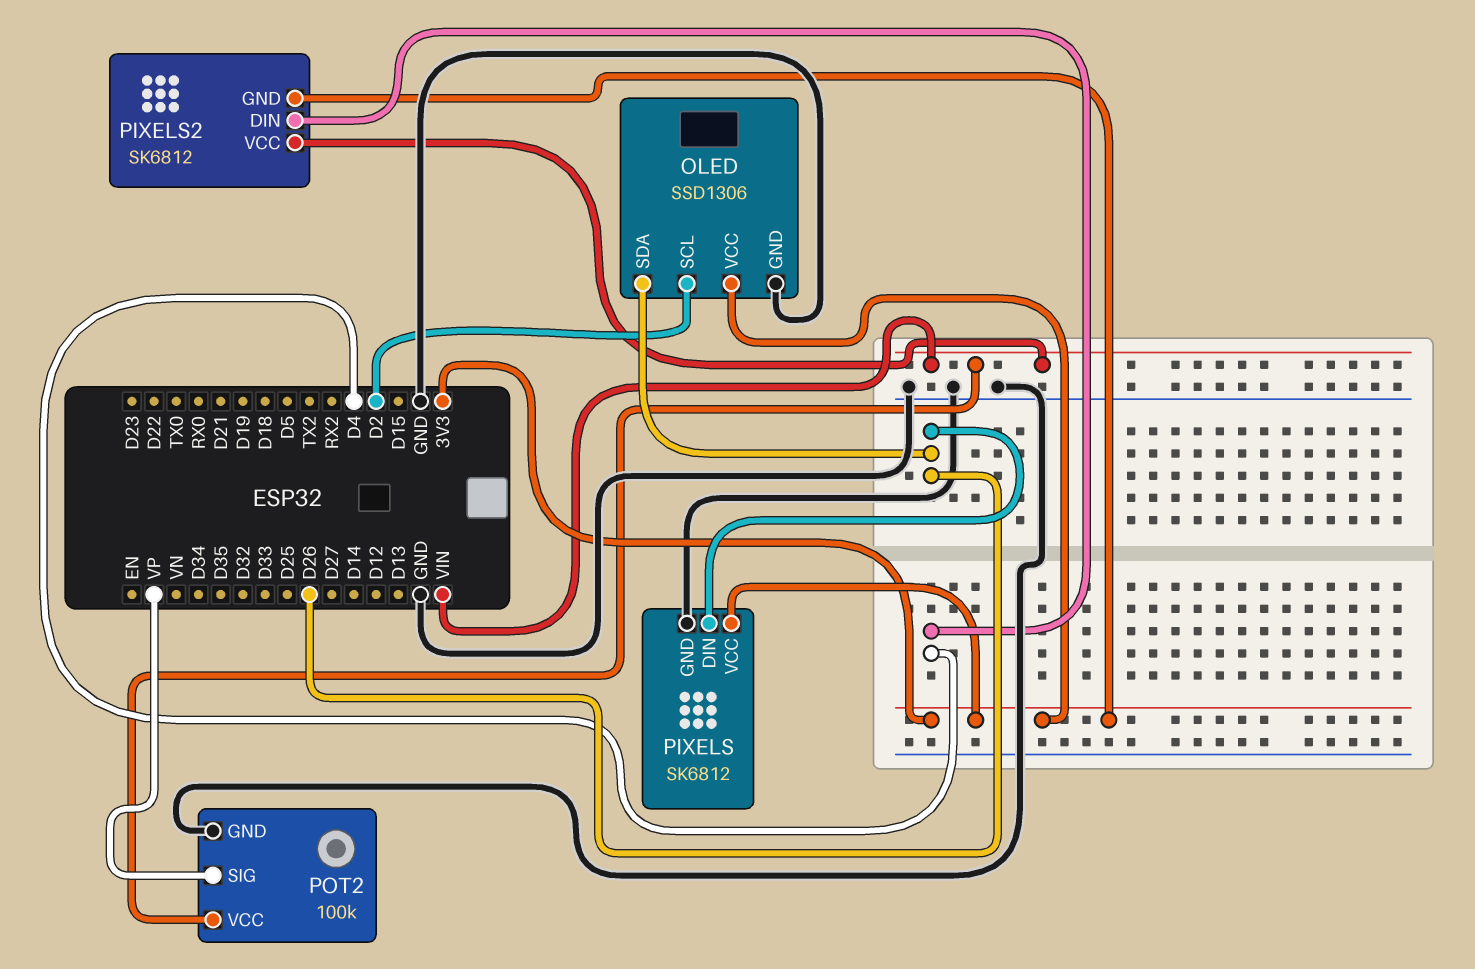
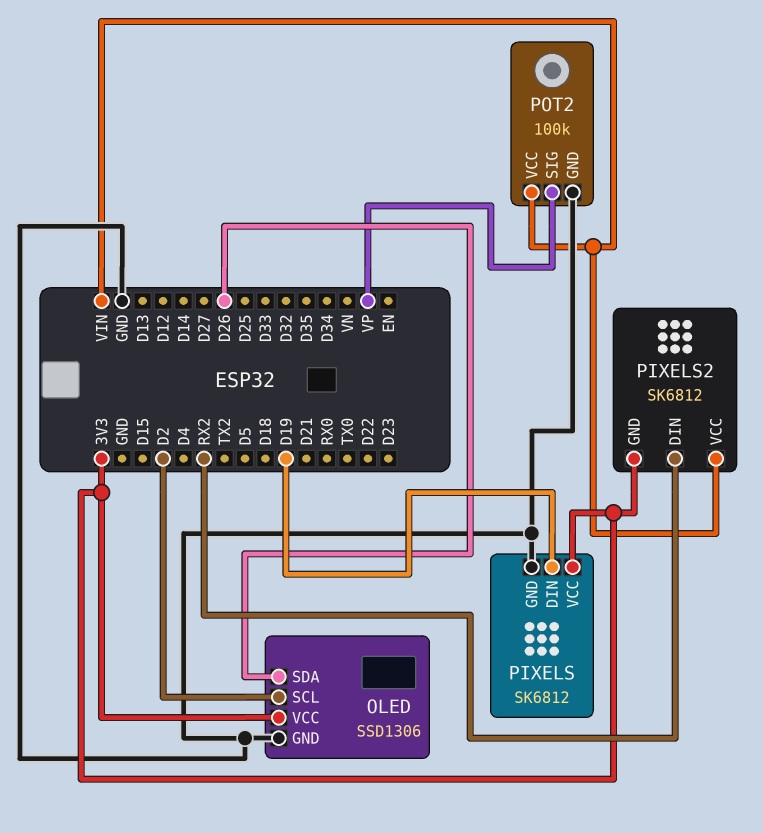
PIXELS pin DIN: D26 -> D19
PIXELS2 pin DIN: D4 -> RX2

